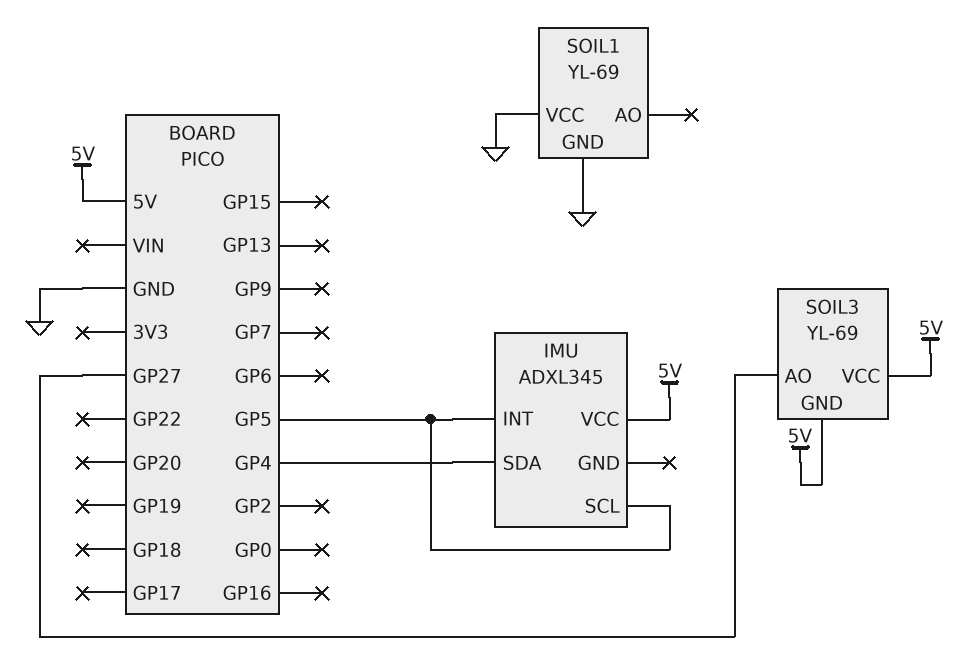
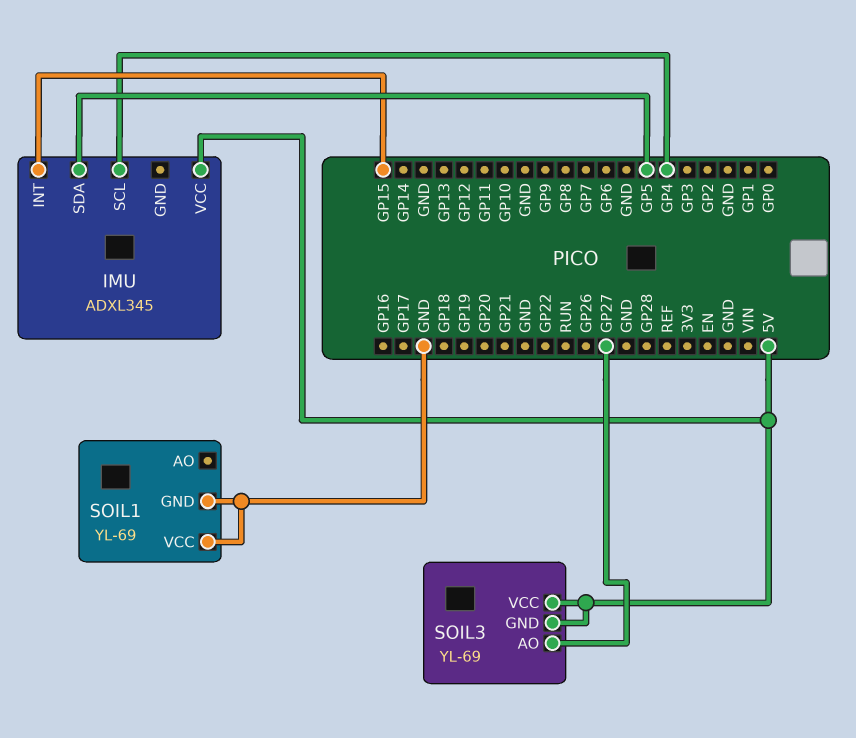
IMU pin INT: GP5 -> GP15
IMU pin SCL: GP5 -> GP4
IMU pin SDA: GP4 -> GP5

